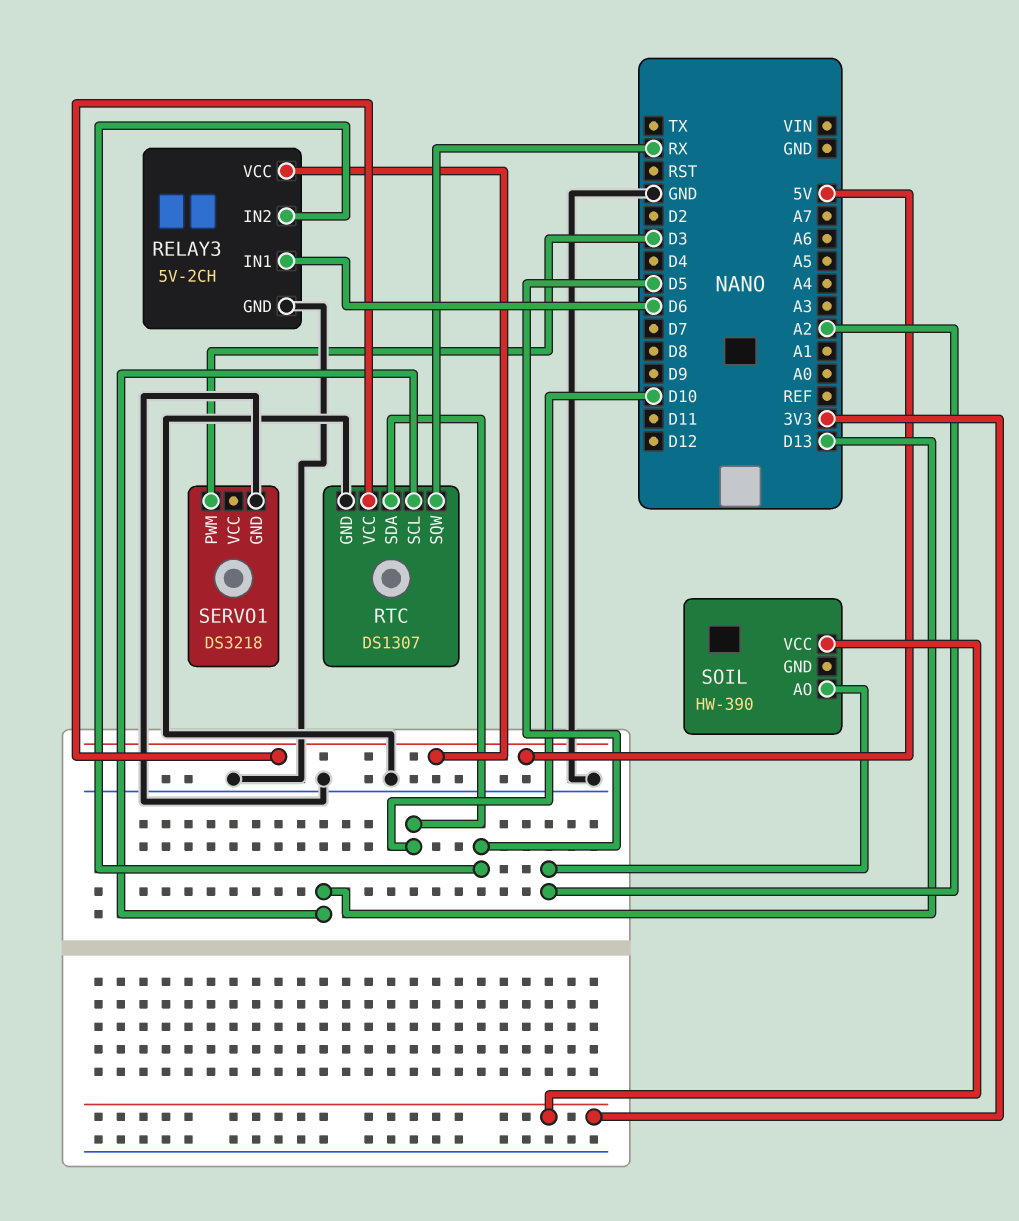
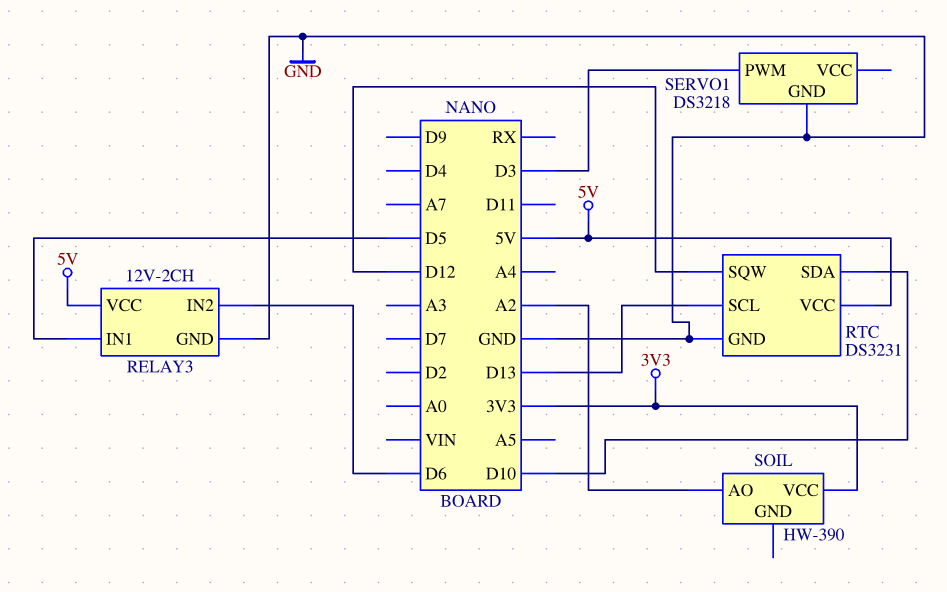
RELAY3: 5V-2CH -> 12V-2CH
RELAY3 pin IN1: D6 -> D5
RELAY3 pin IN2: D5 -> D6
RTC: DS1307 -> DS3231
RTC pin SQW: RX -> D12

